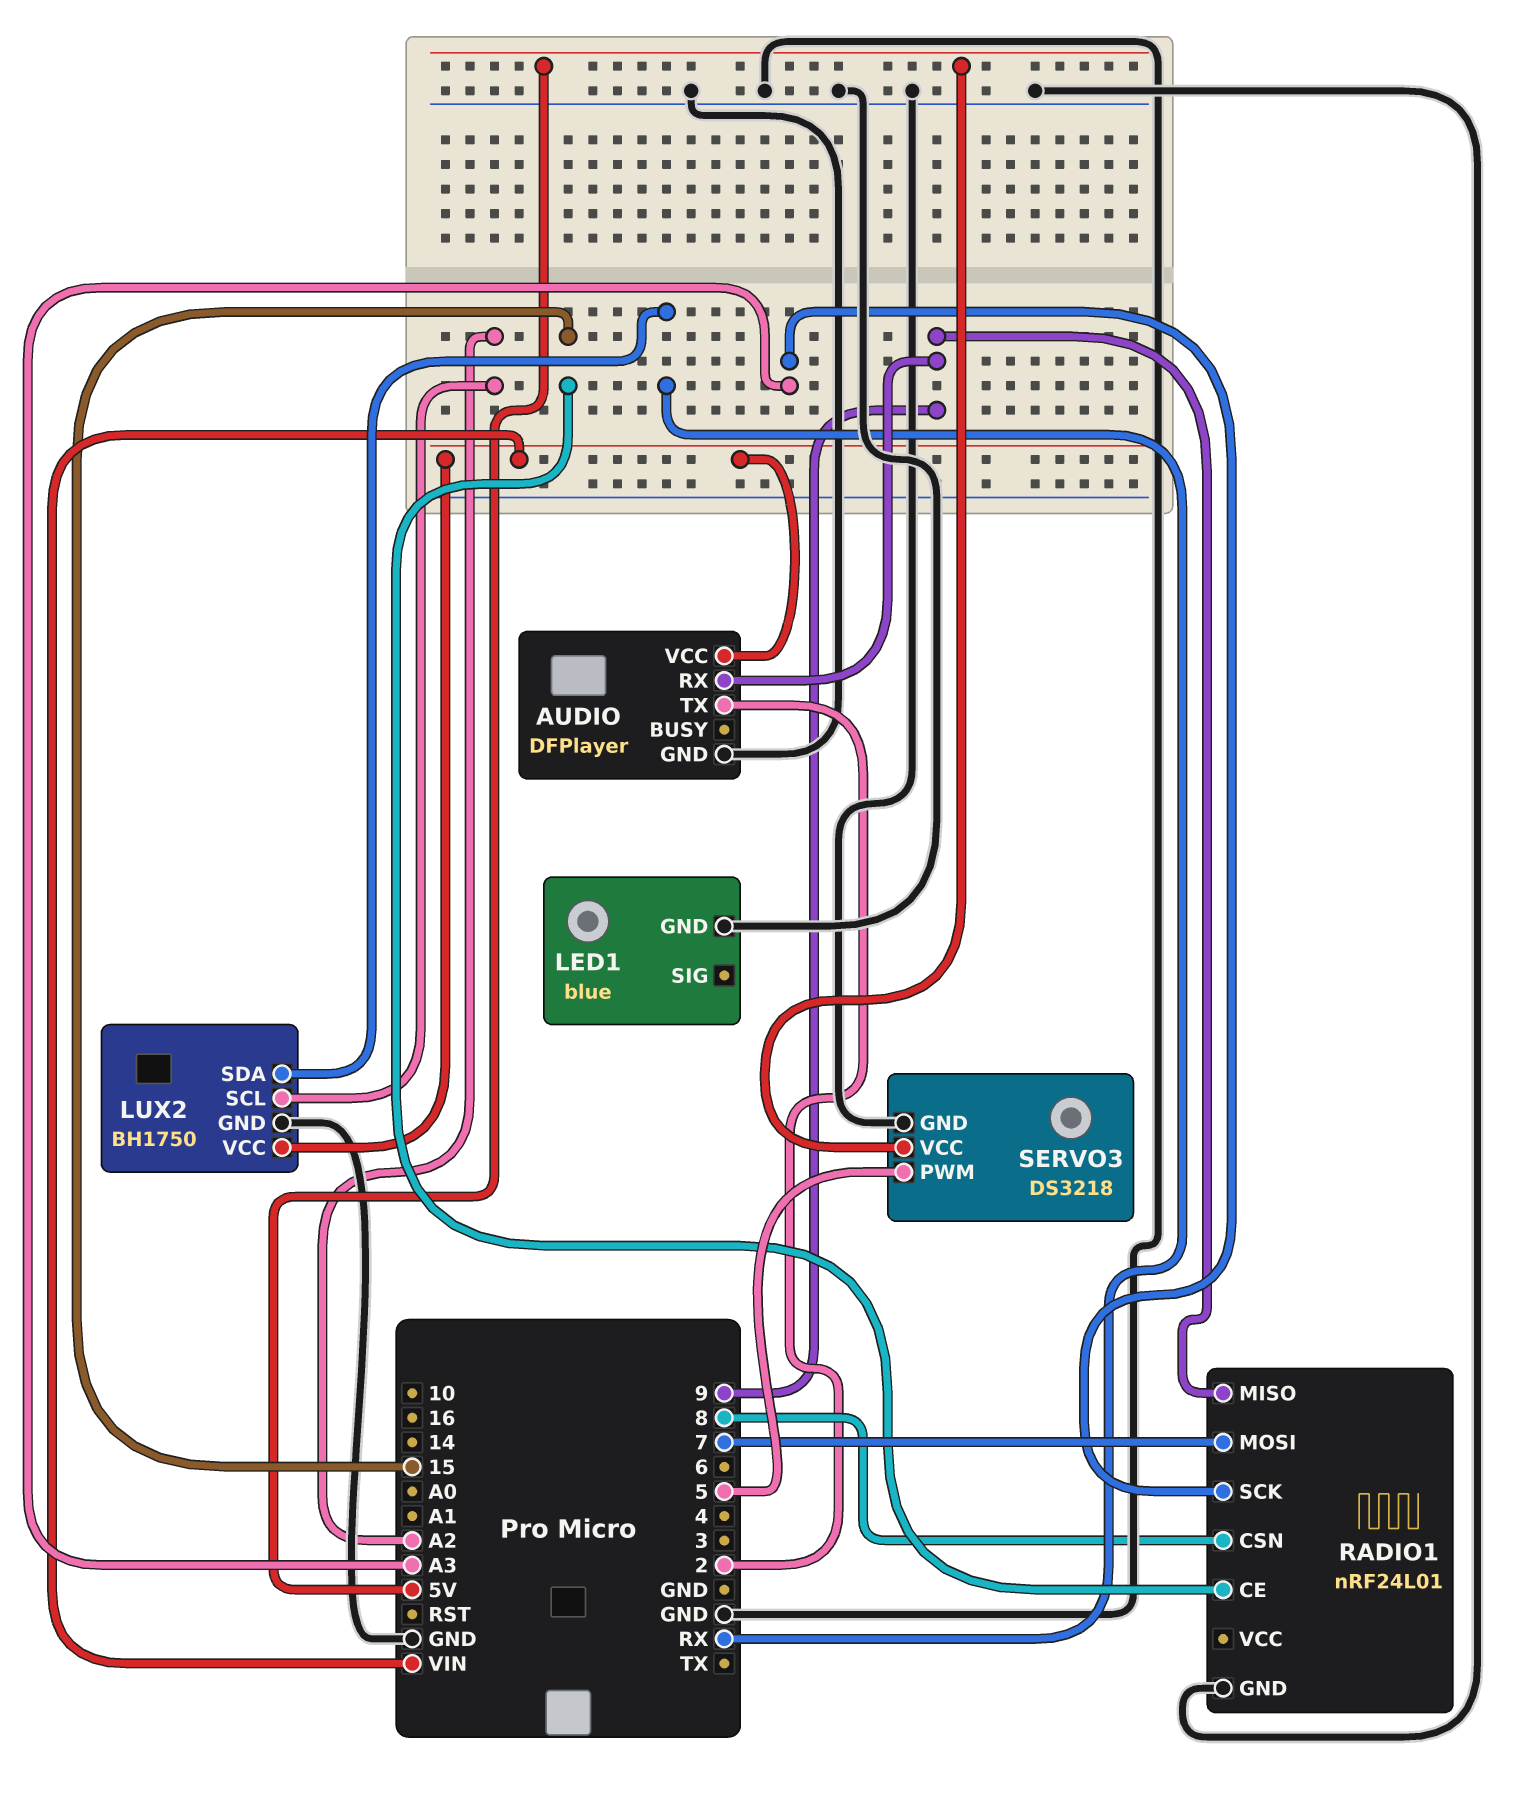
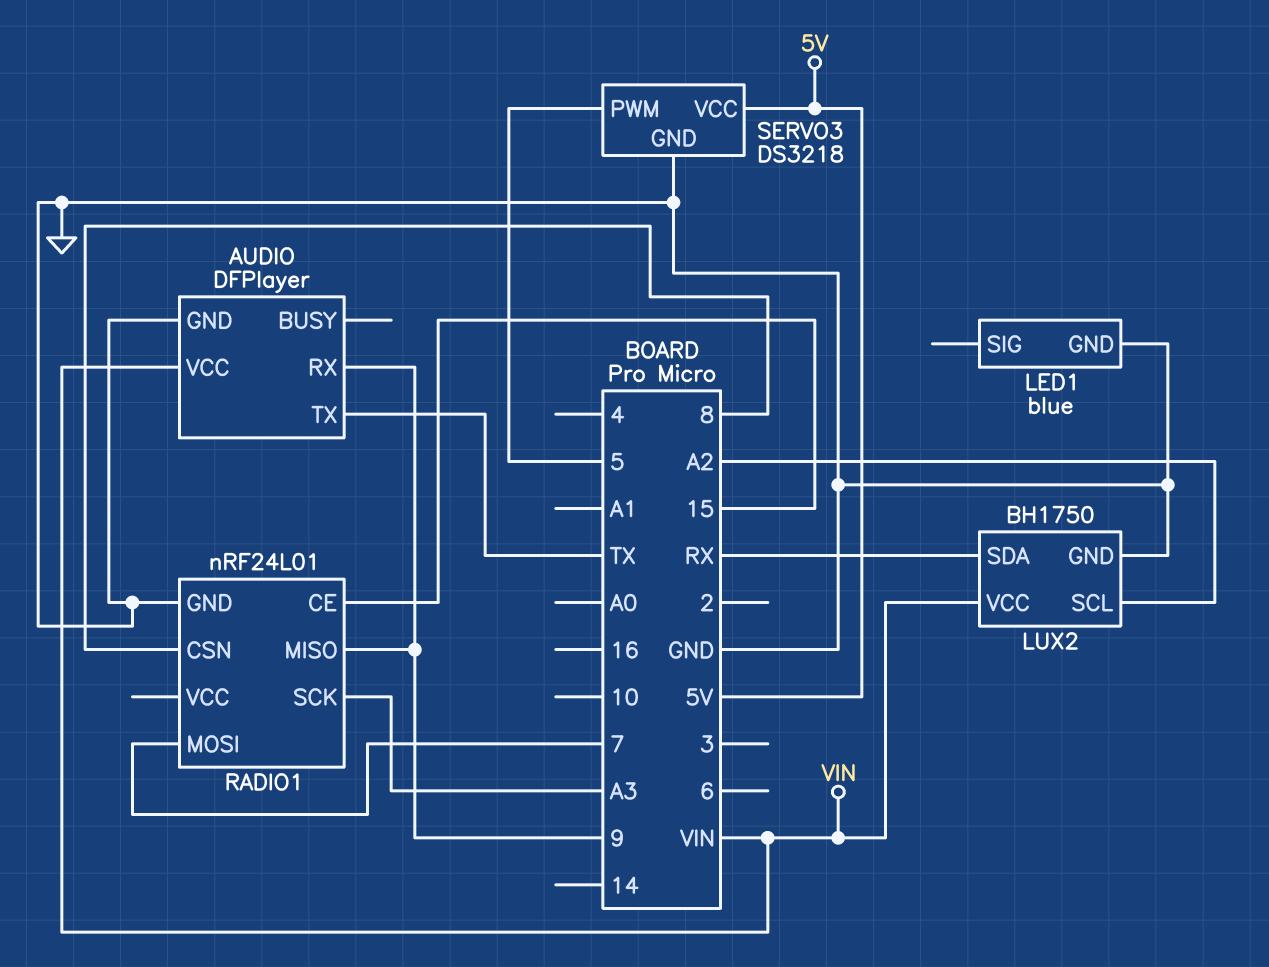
AUDIO pin TX: 2 -> TX

